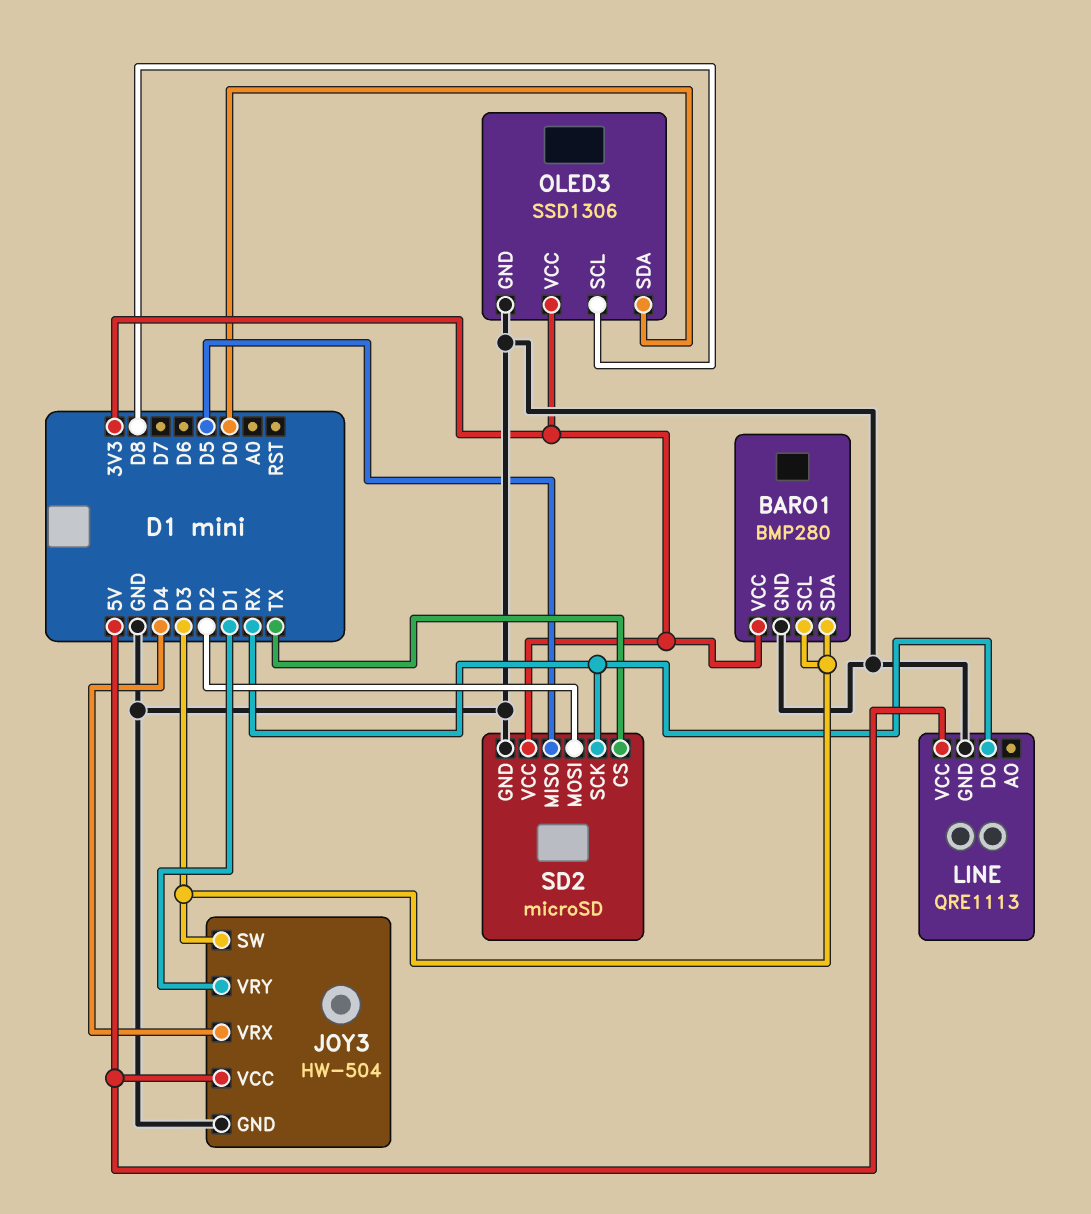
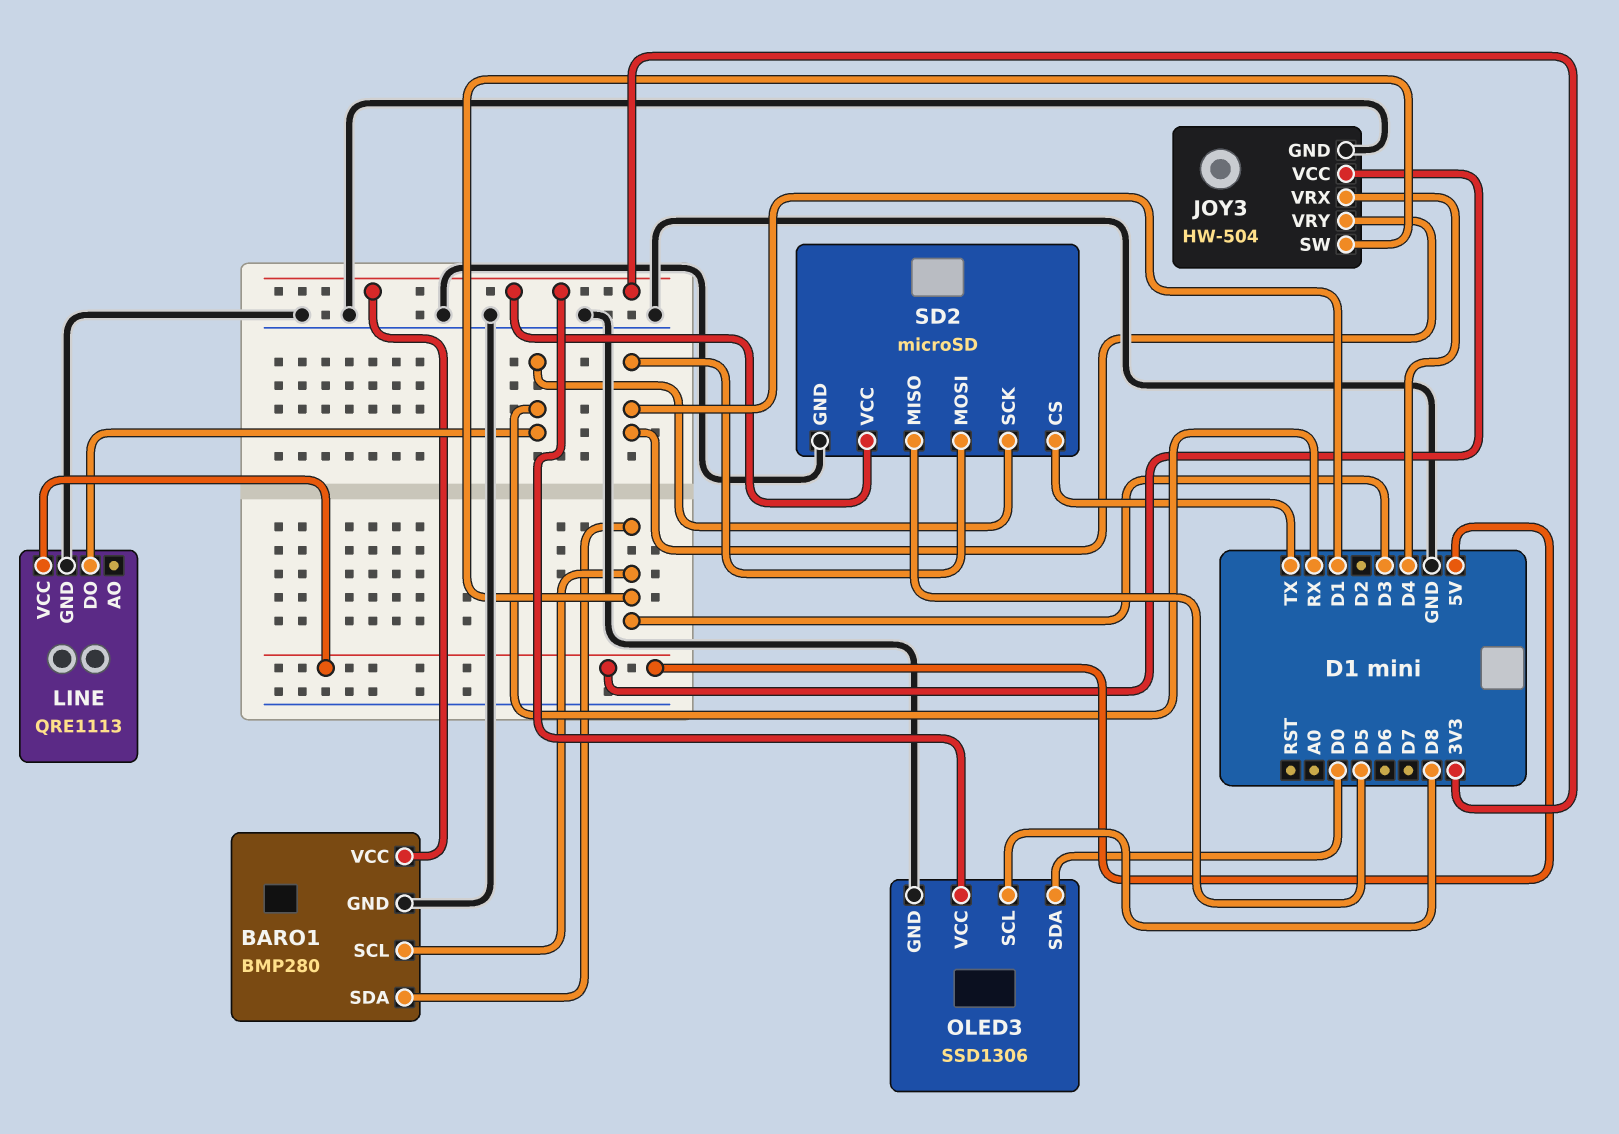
SD2 pin MOSI: D2 -> D1

